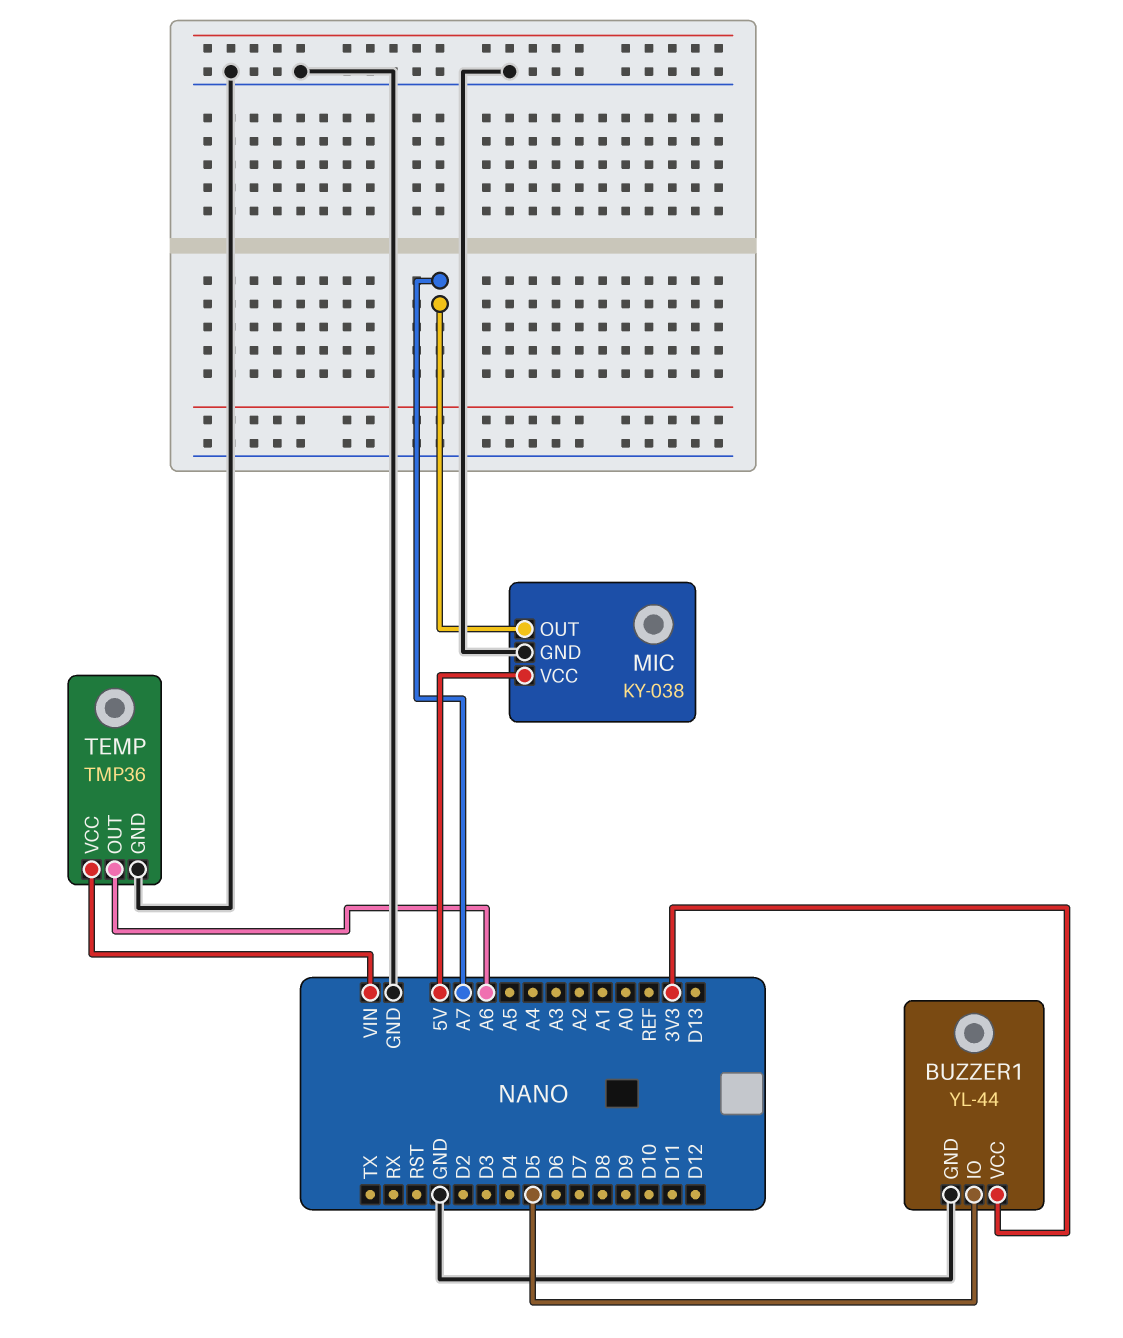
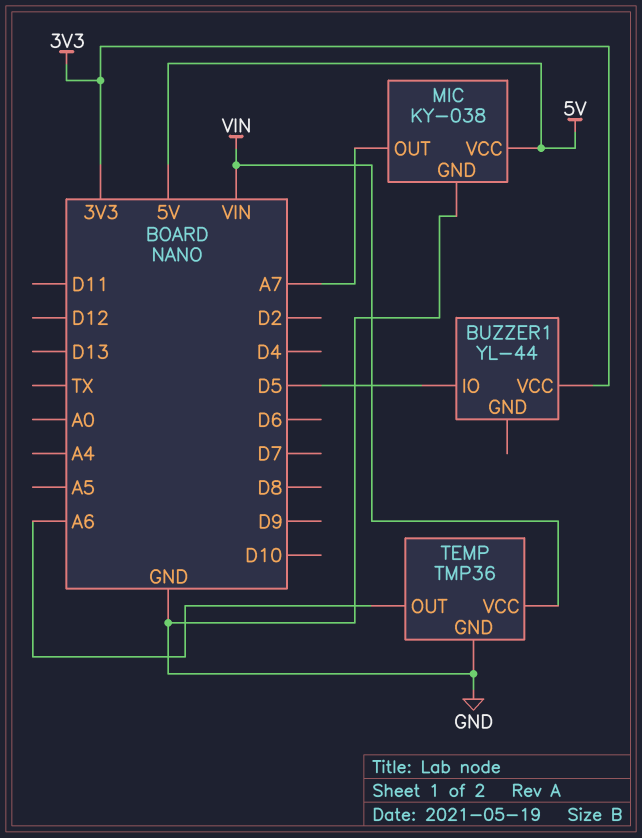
BUZZER1 pin GND: GND -> none

